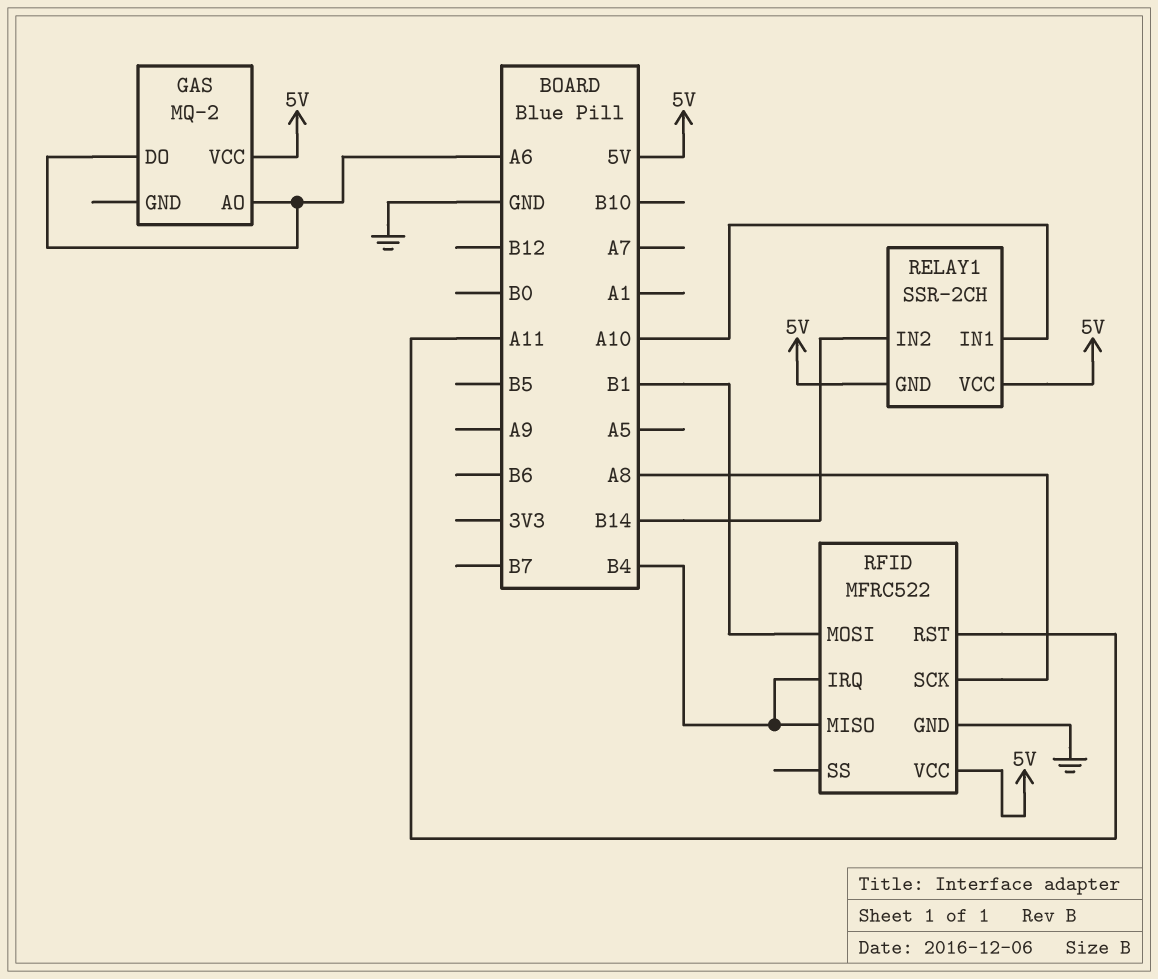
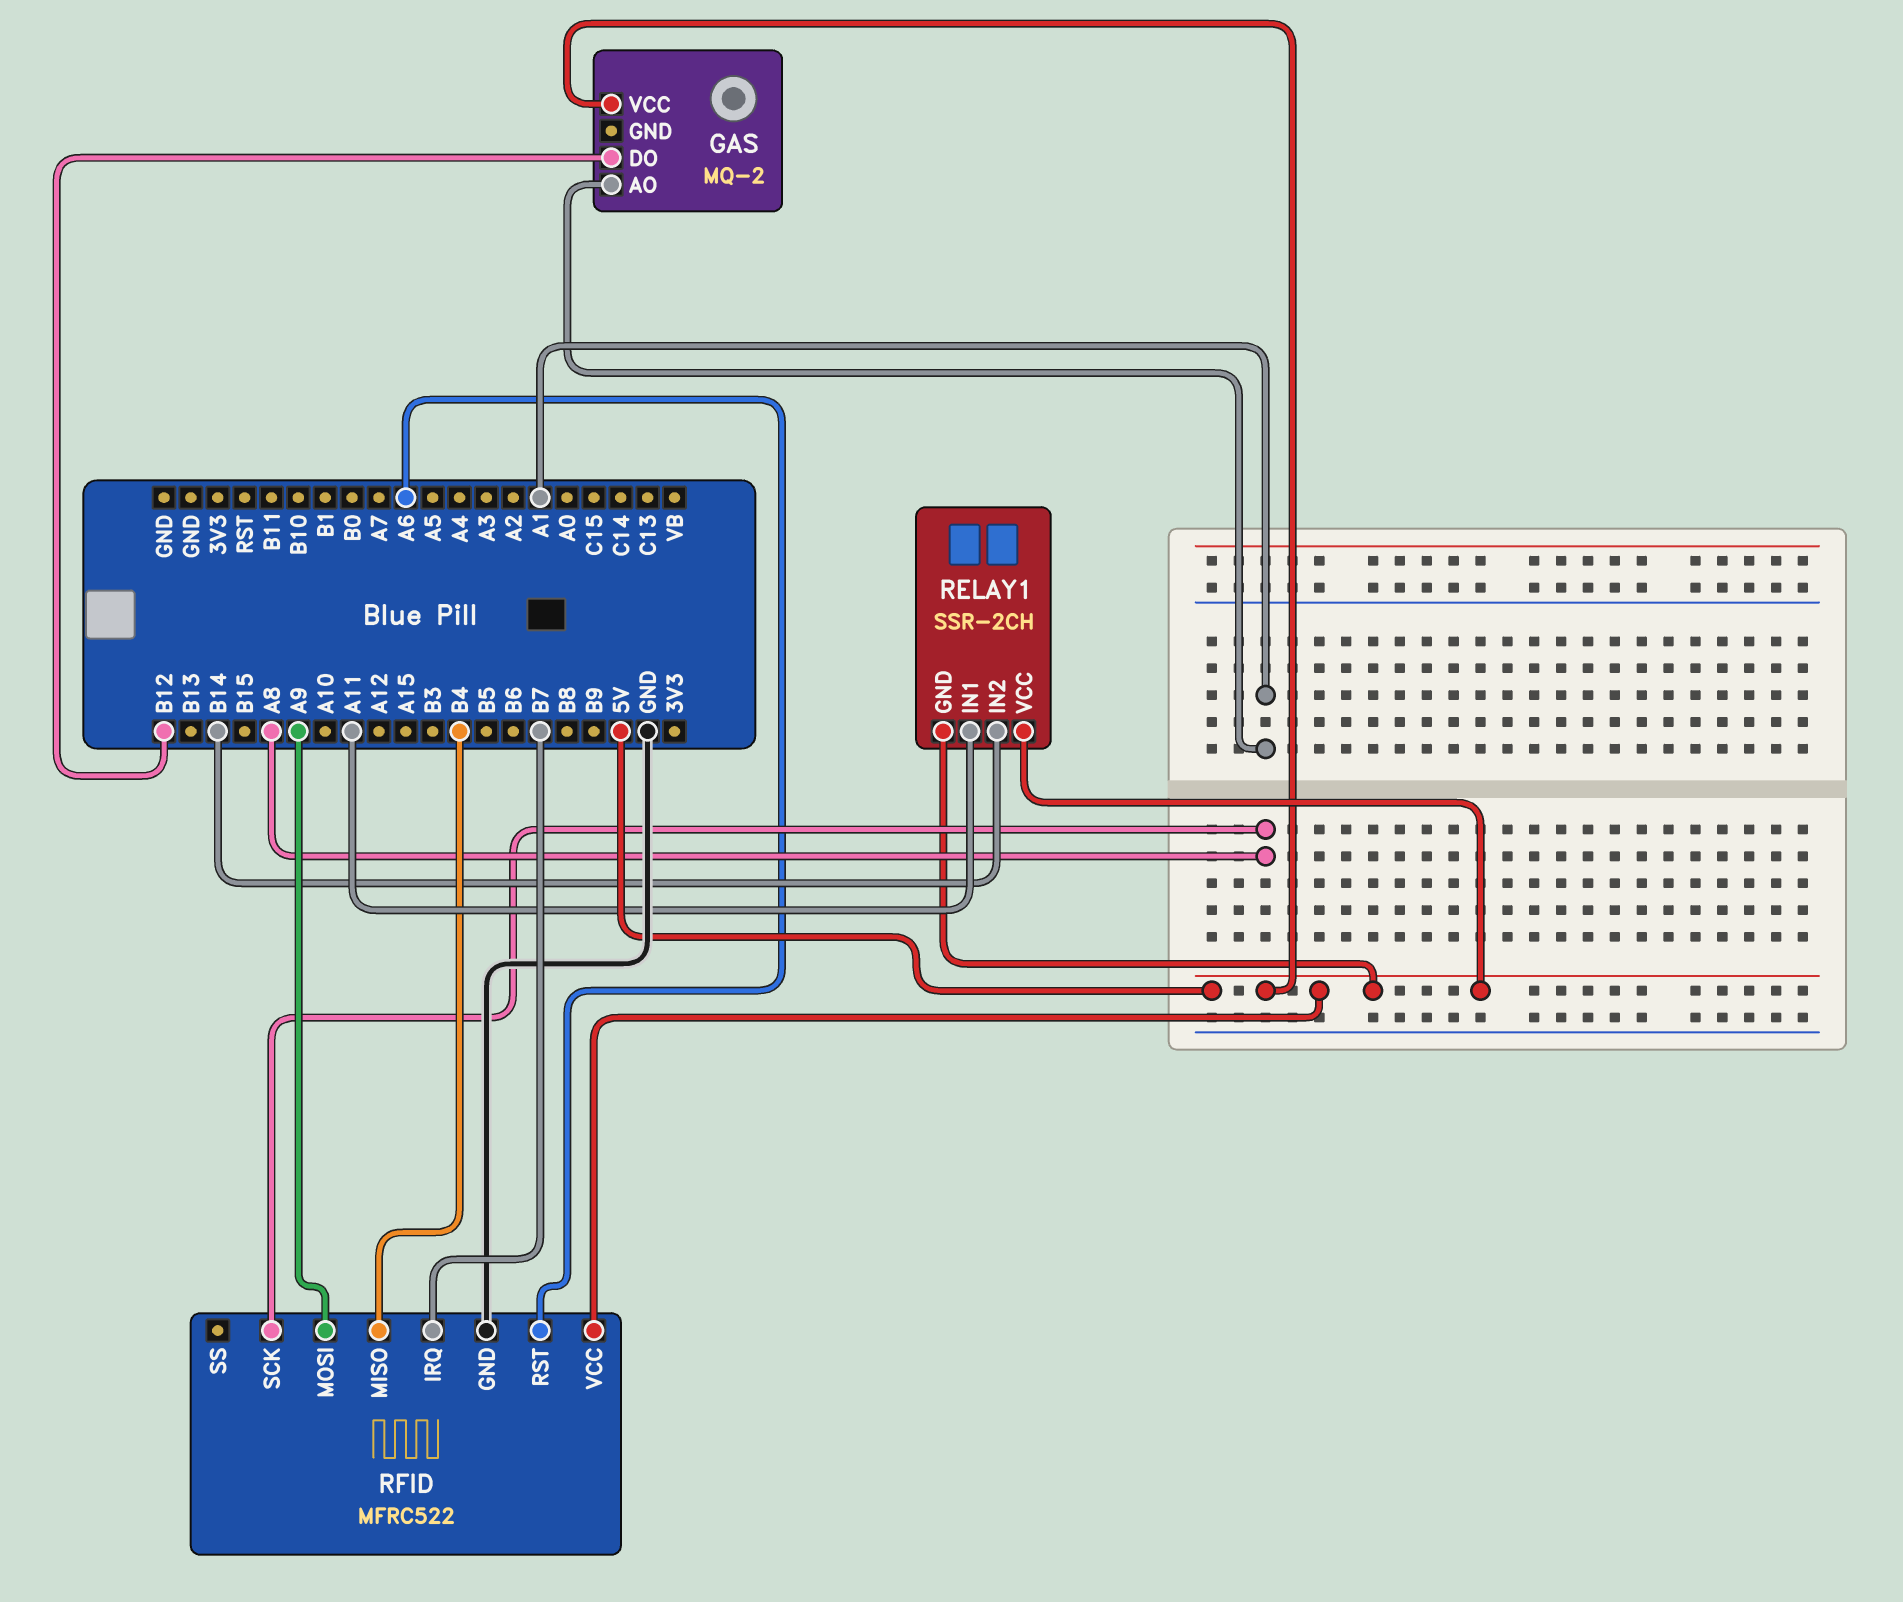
GAS pin AO: A6 -> A1
GAS pin DO: A6 -> B12
RELAY1 pin IN1: A10 -> A11
RFID pin IRQ: B4 -> B7
RFID pin MOSI: B1 -> A9
RFID pin RST: A11 -> A6

